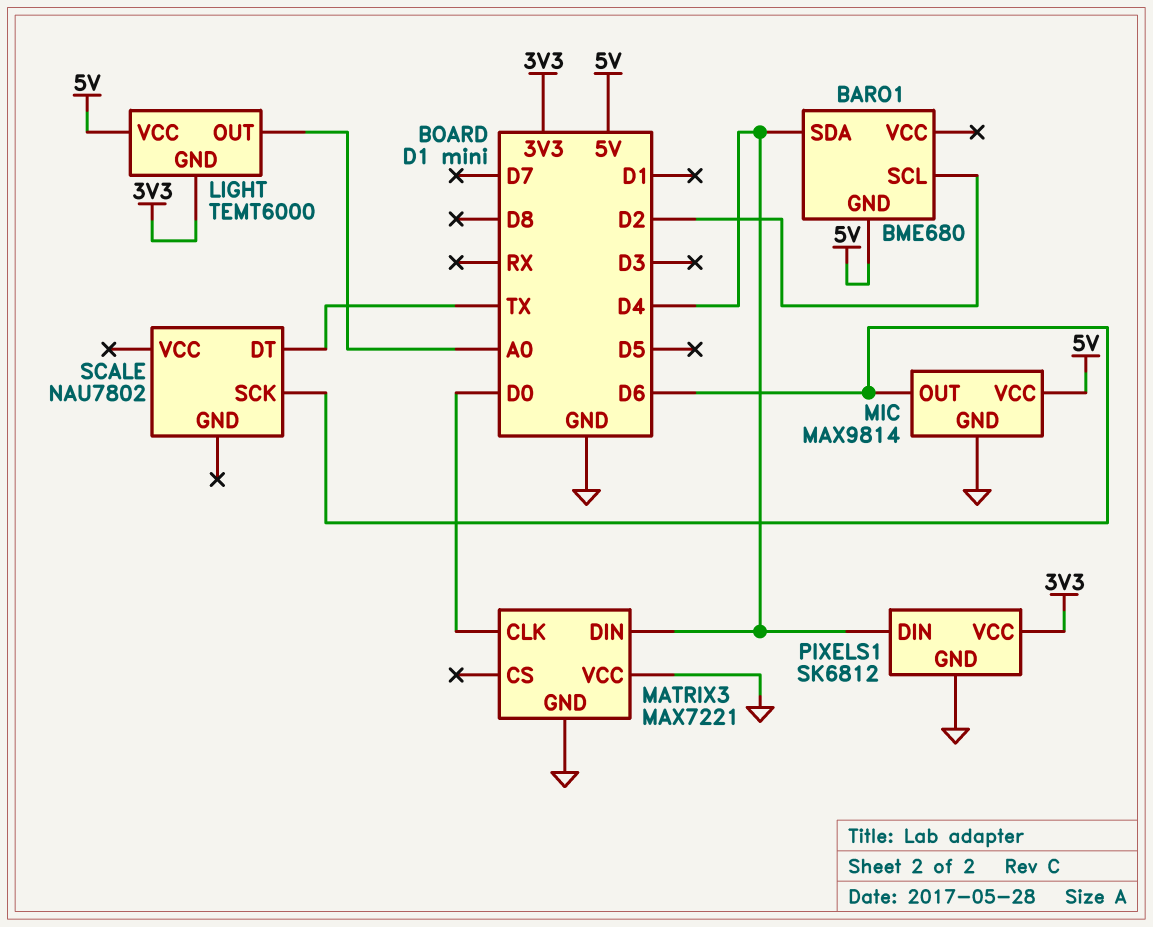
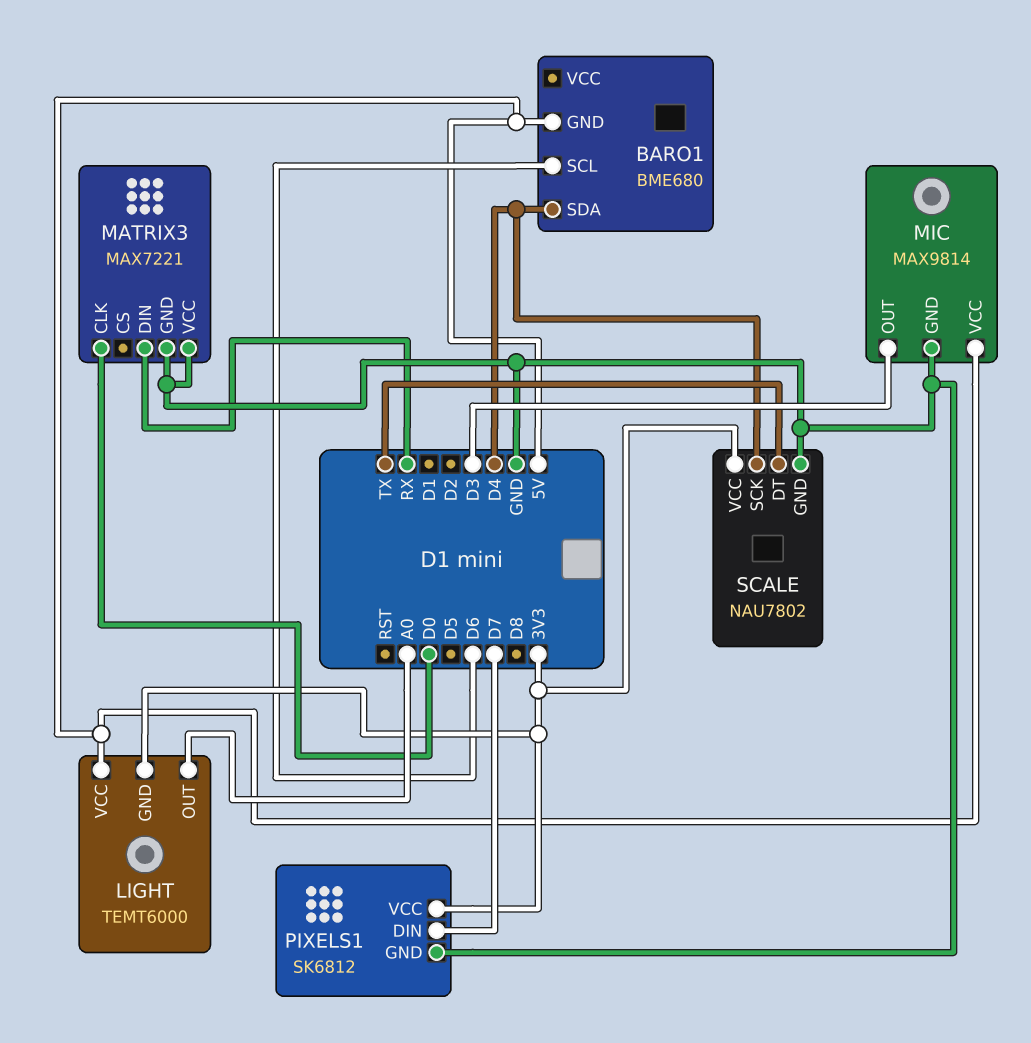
BARO1 pin SCL: D2 -> D6
MATRIX3 pin DIN: D4 -> RX
MIC pin OUT: D6 -> D3
PIXELS1 pin DIN: D4 -> D7
SCALE pin GND: none -> GND
SCALE pin SCK: D6 -> D4
SCALE pin VCC: none -> 3V3

